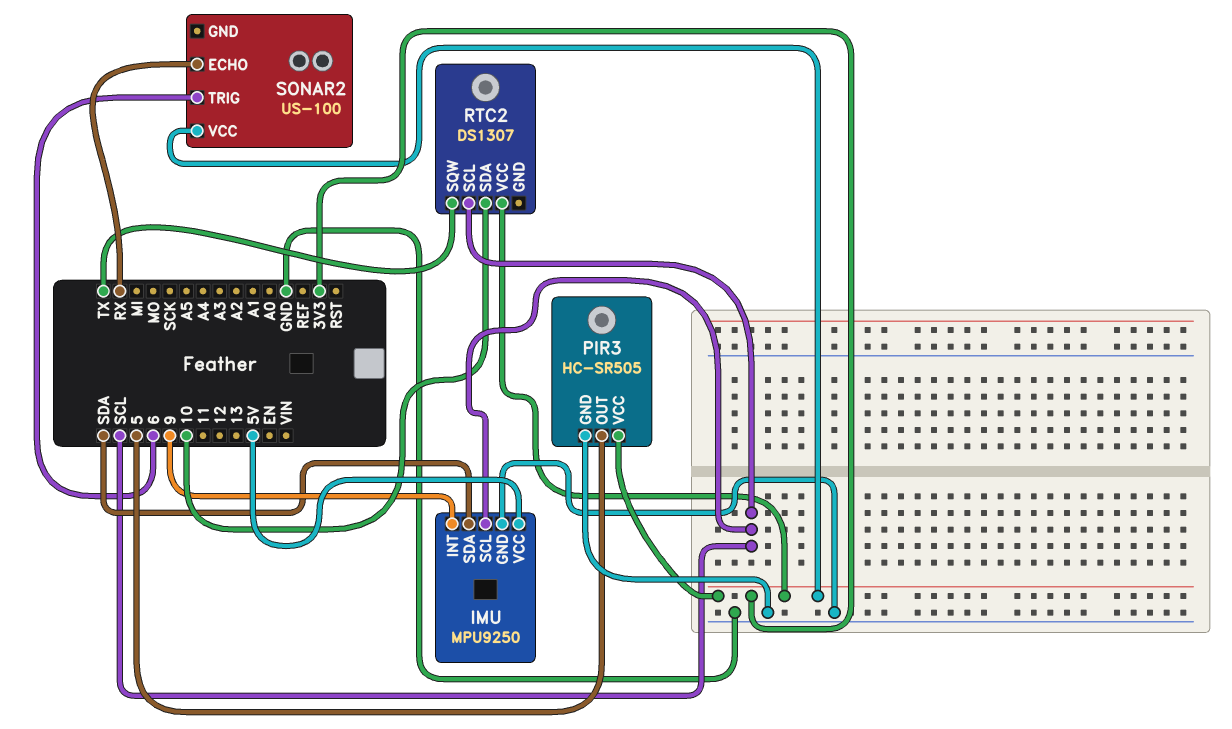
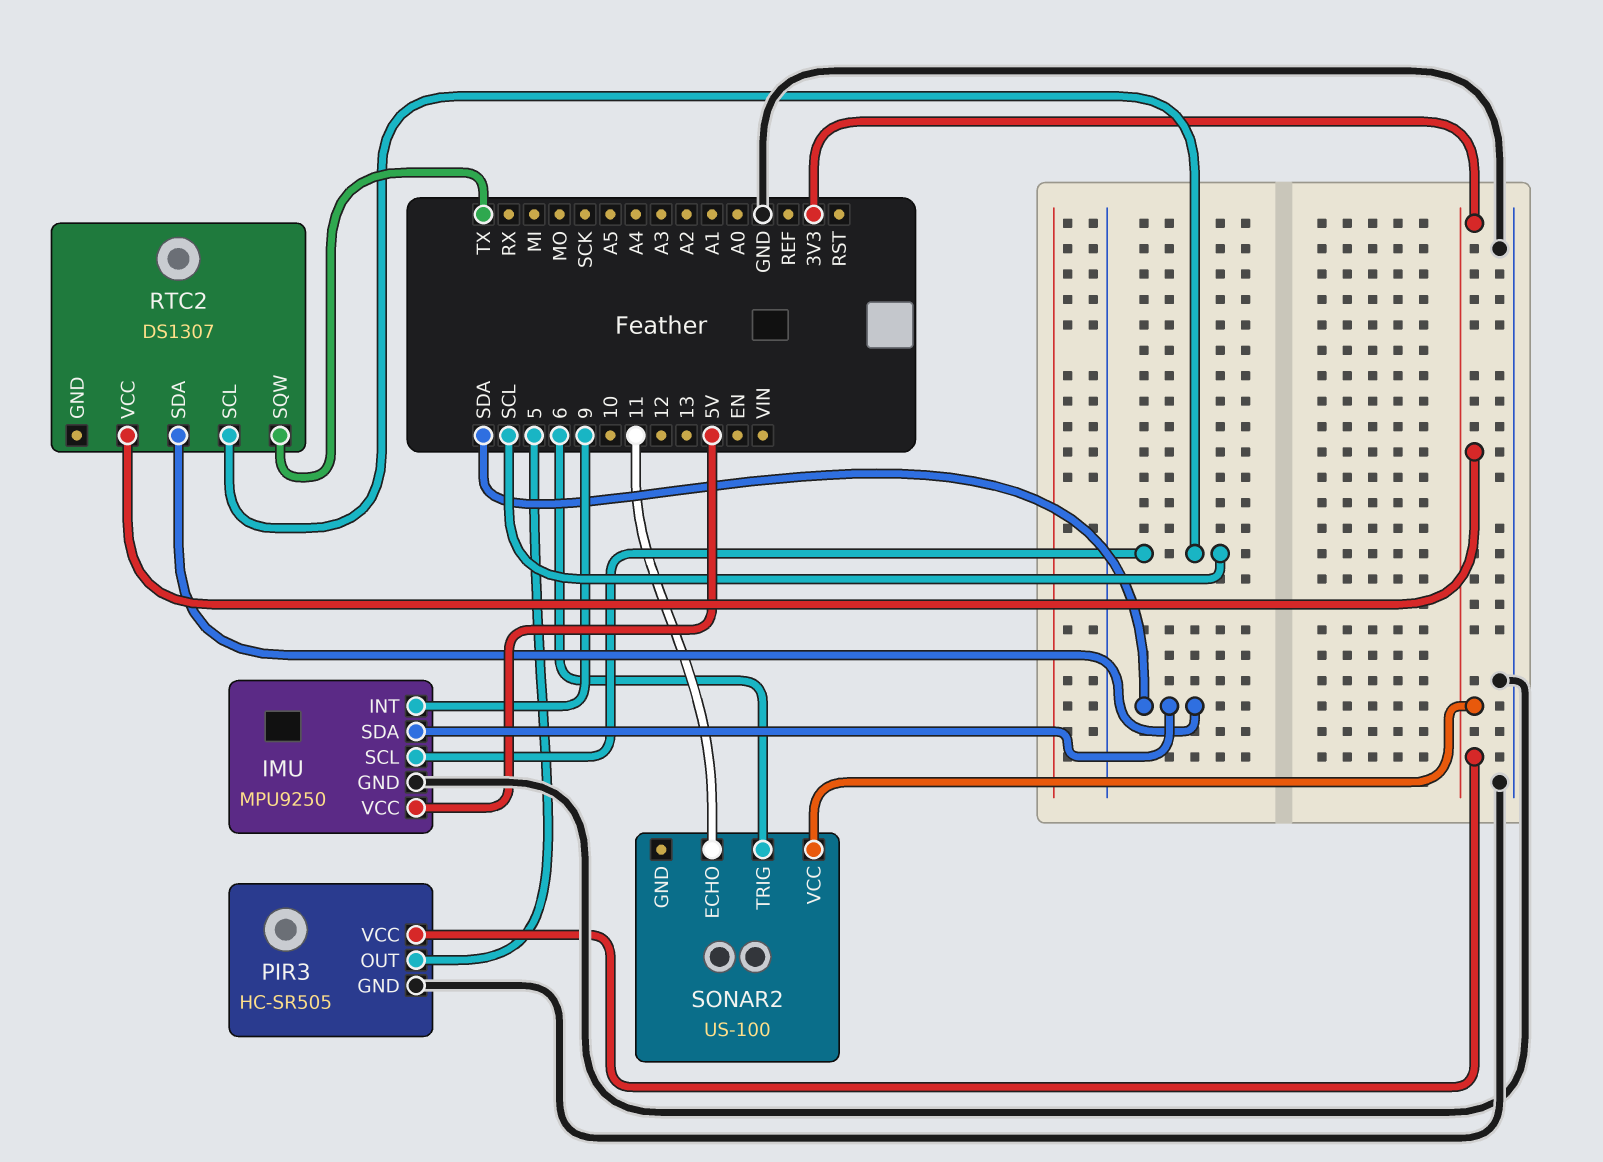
RTC2 pin SDA: 10 -> SDA
SONAR2 pin ECHO: RX -> 11

